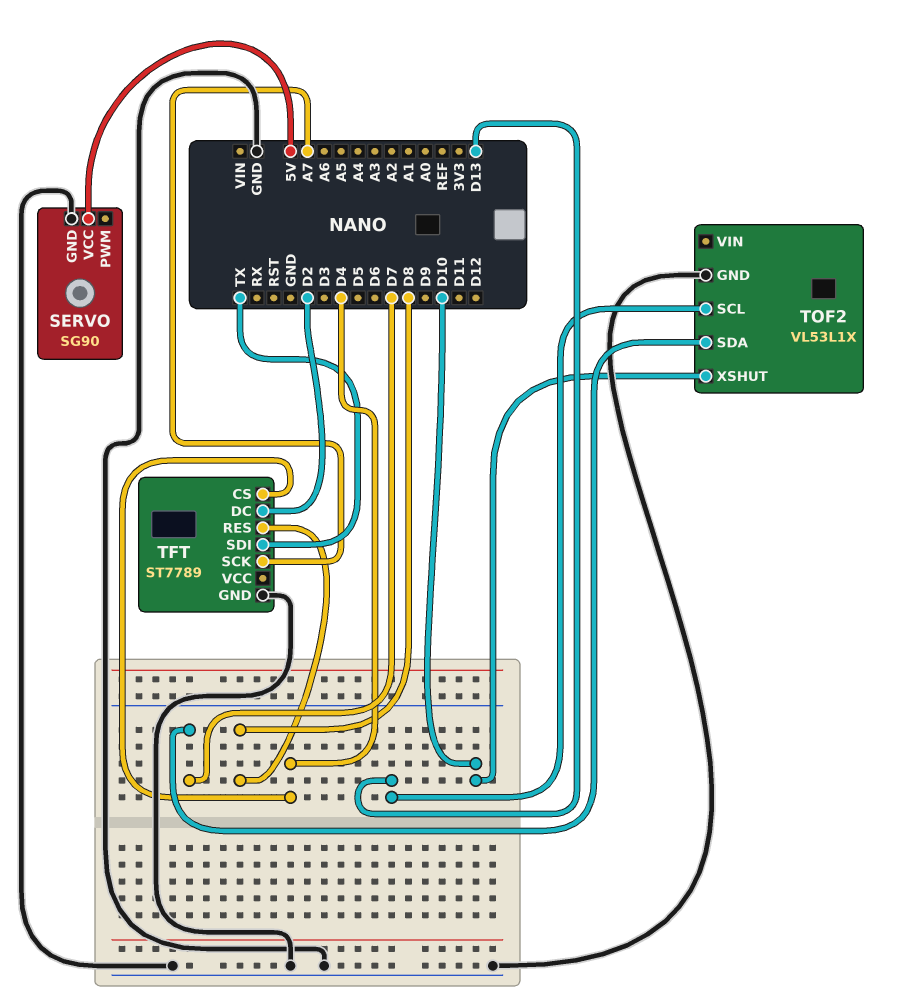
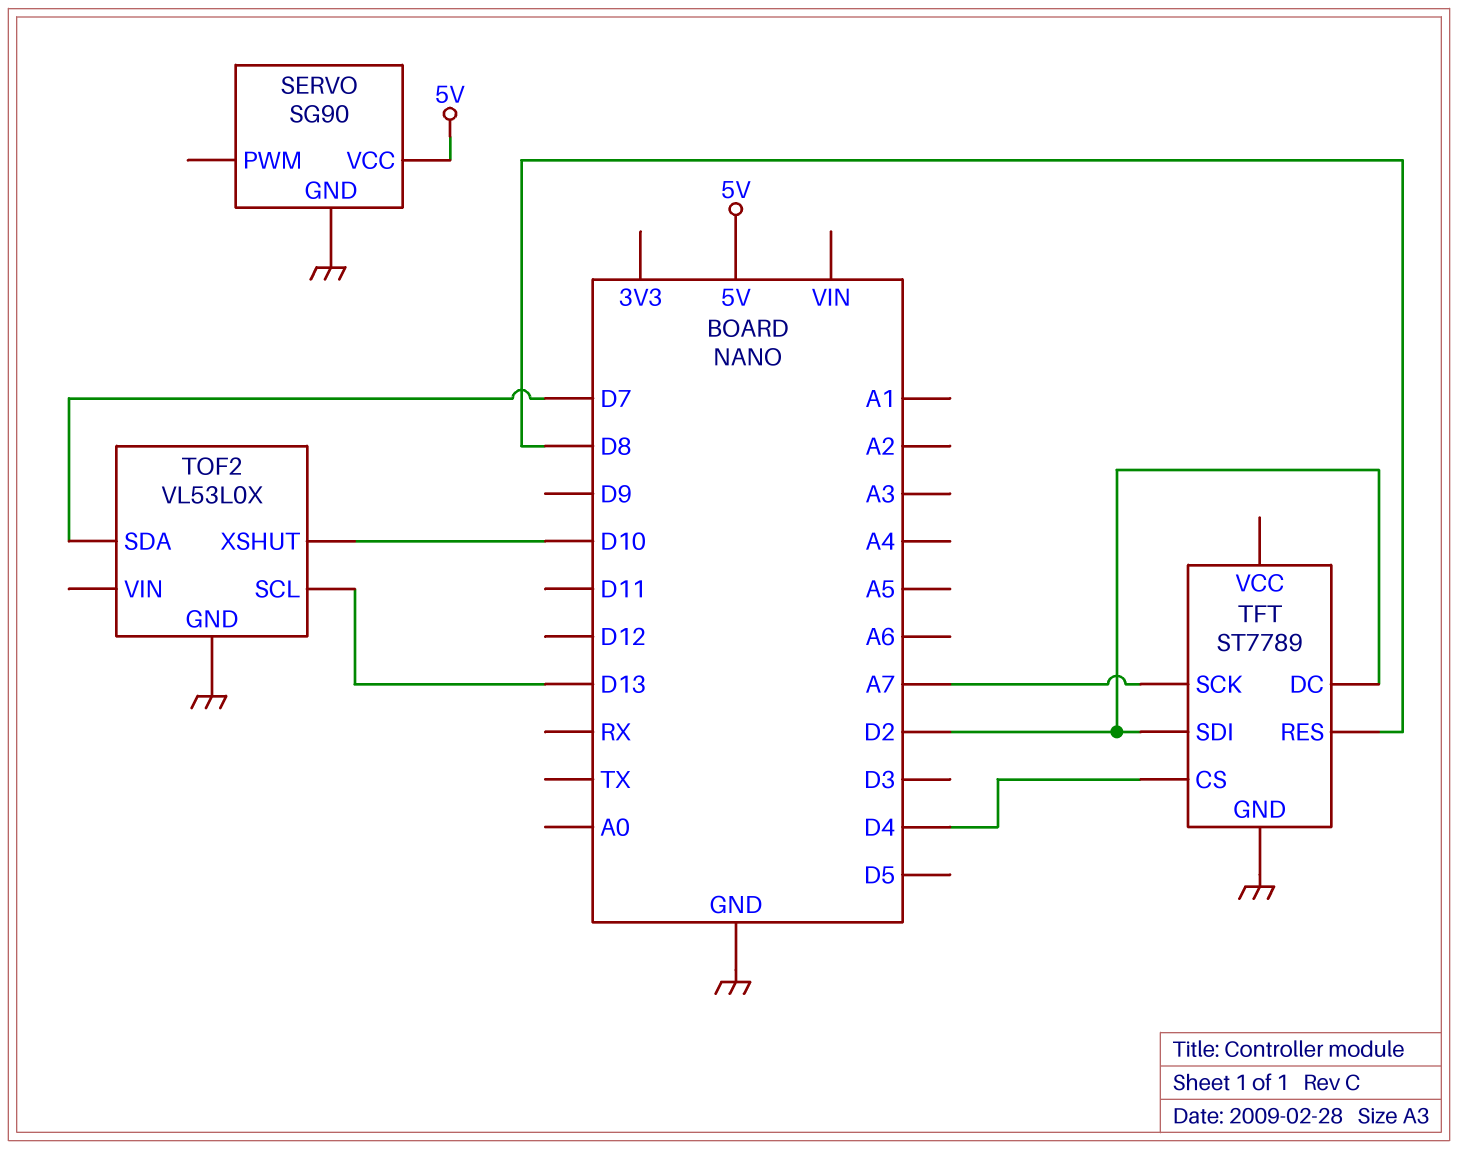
TFT pin SDI: TX -> D2
TOF2: VL53L1X -> VL53L0X

